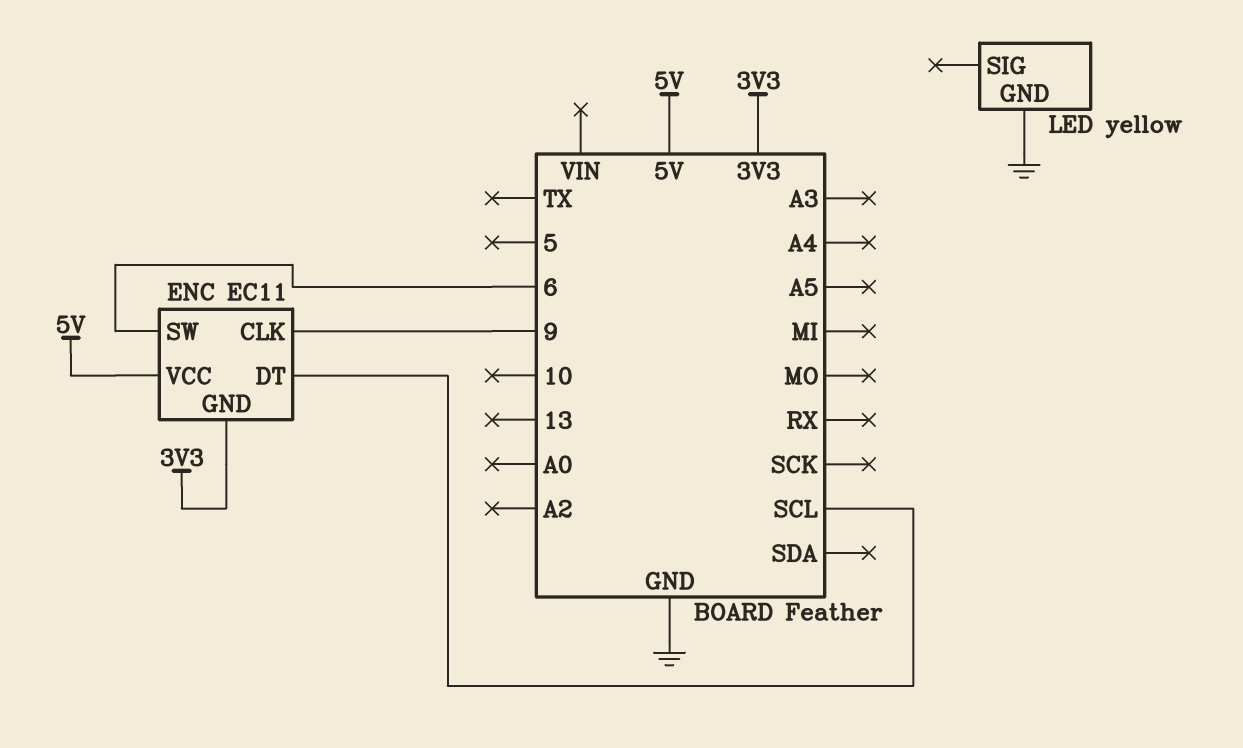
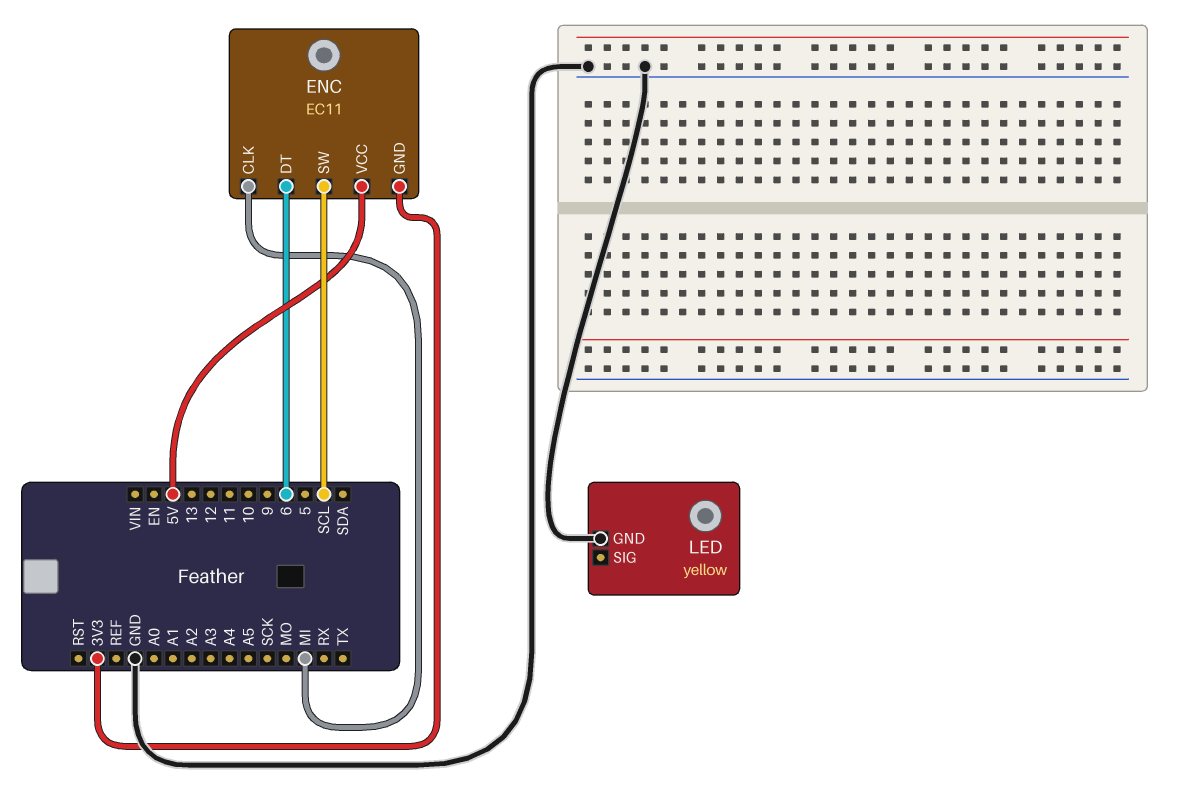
ENC pin CLK: 9 -> MI
ENC pin DT: SCL -> 6
ENC pin SW: 6 -> SCL

